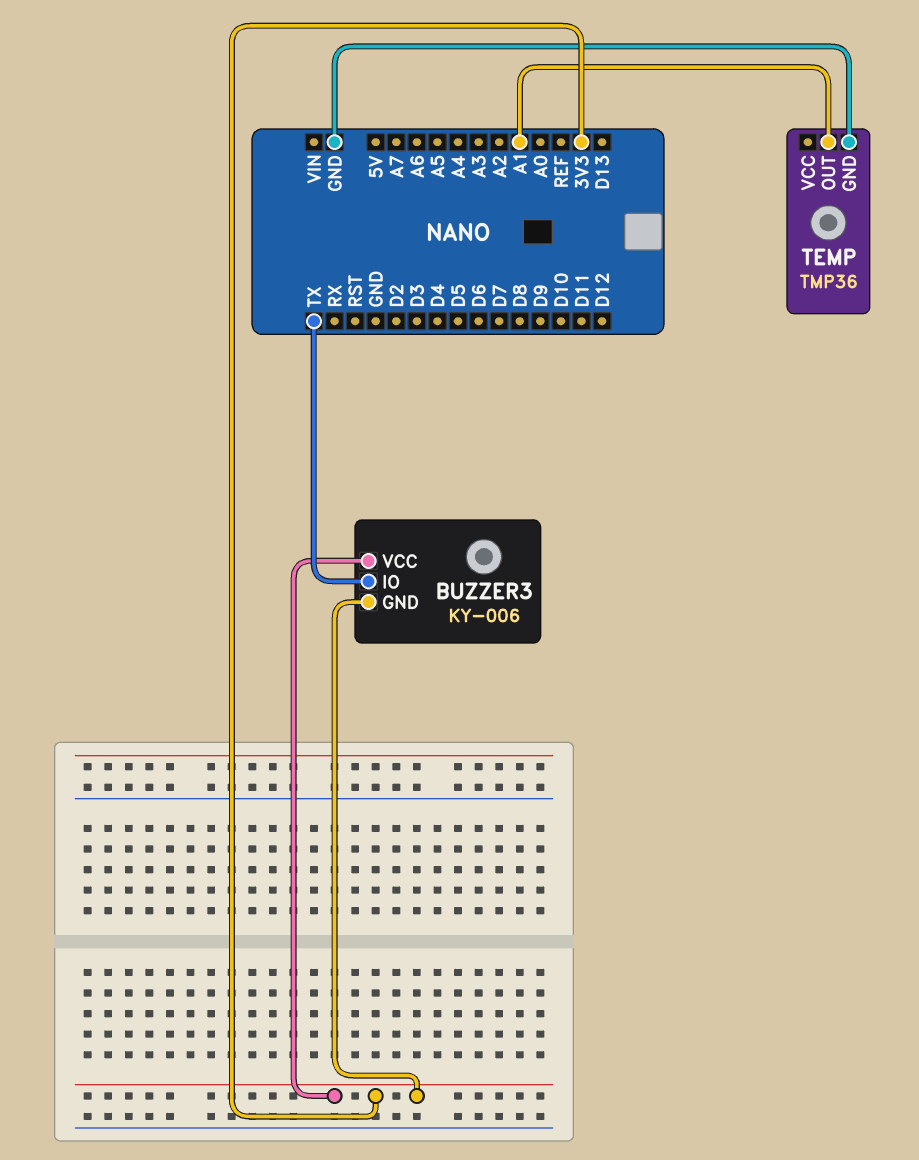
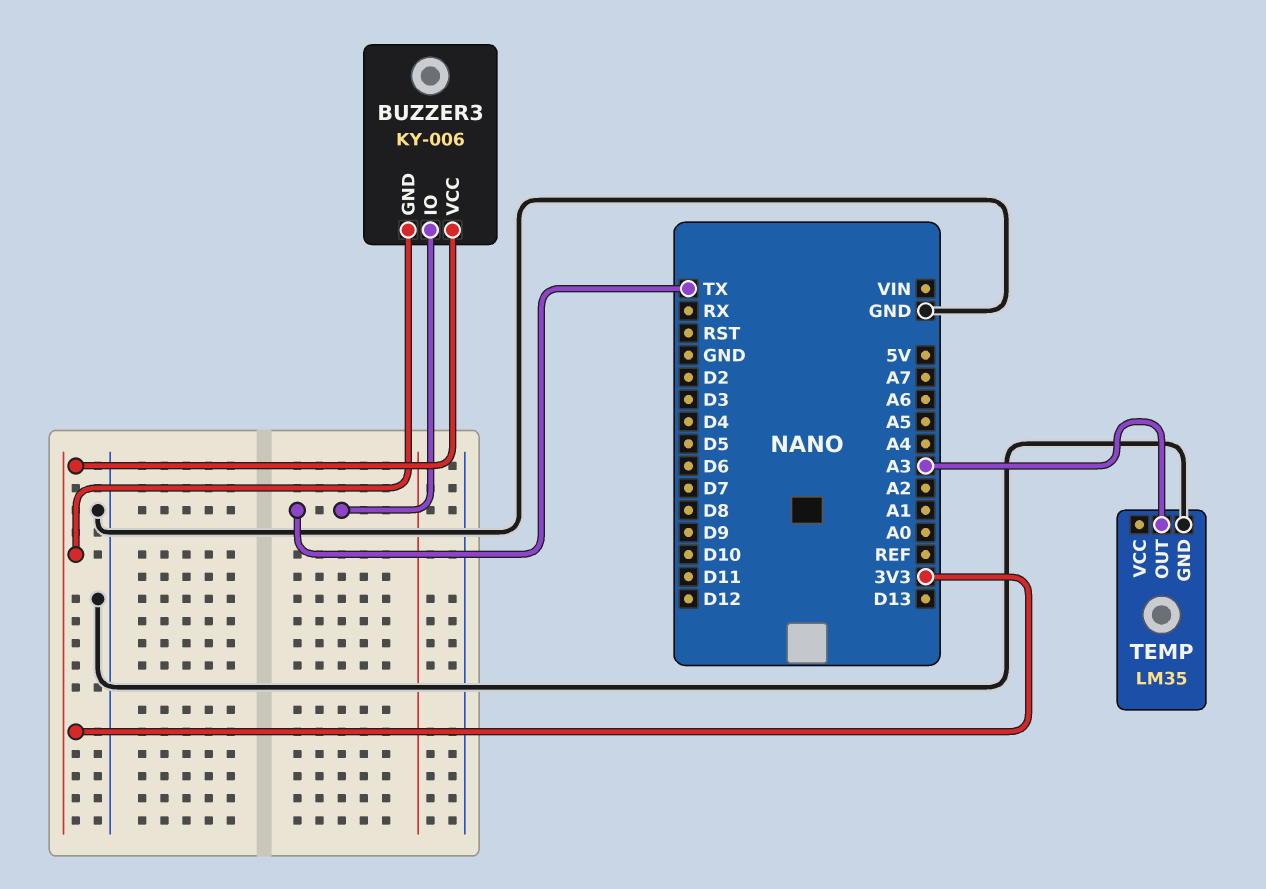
TEMP: TMP36 -> LM35
TEMP pin OUT: A1 -> A3

